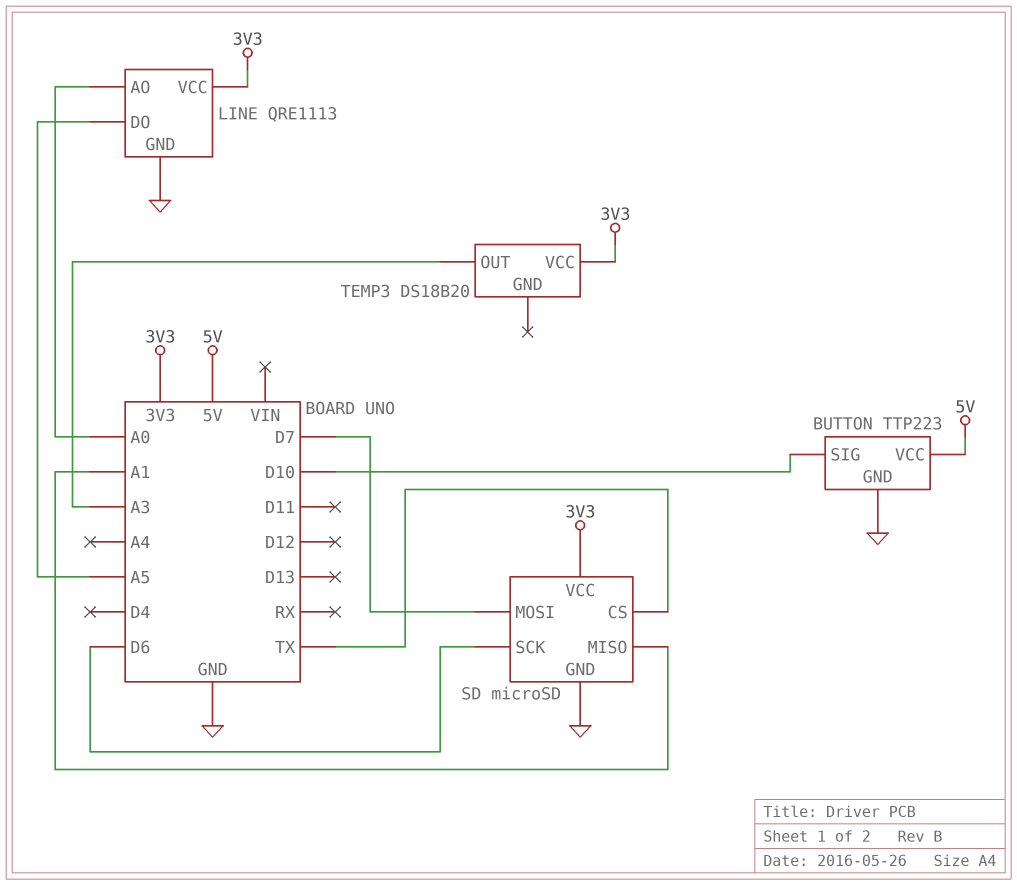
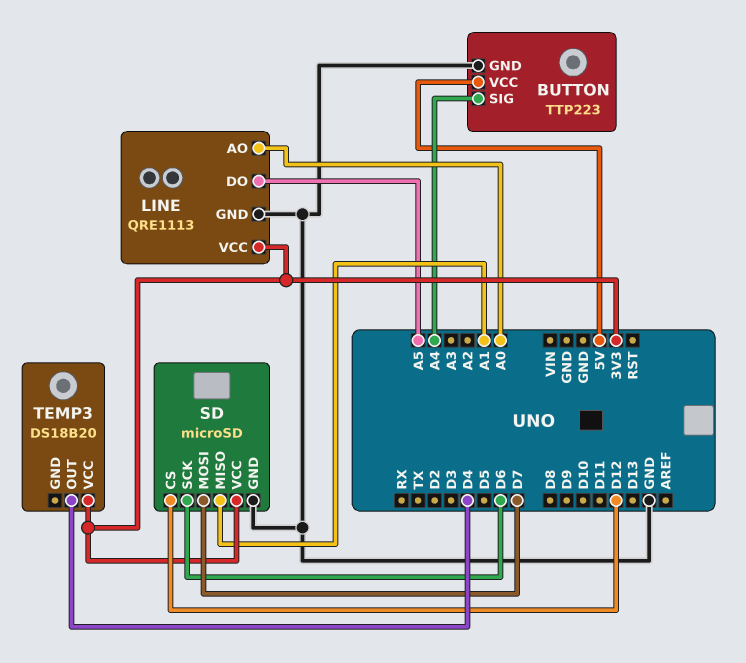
BUTTON pin SIG: D10 -> A4
SD pin CS: TX -> D12
TEMP3 pin OUT: A3 -> D4

